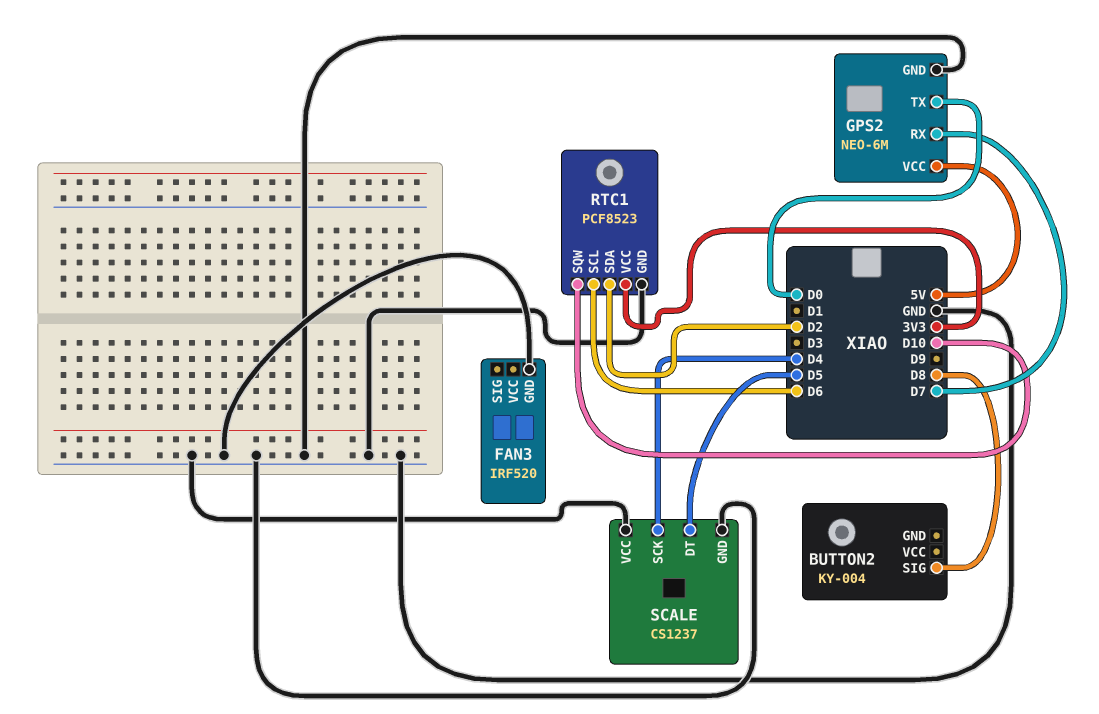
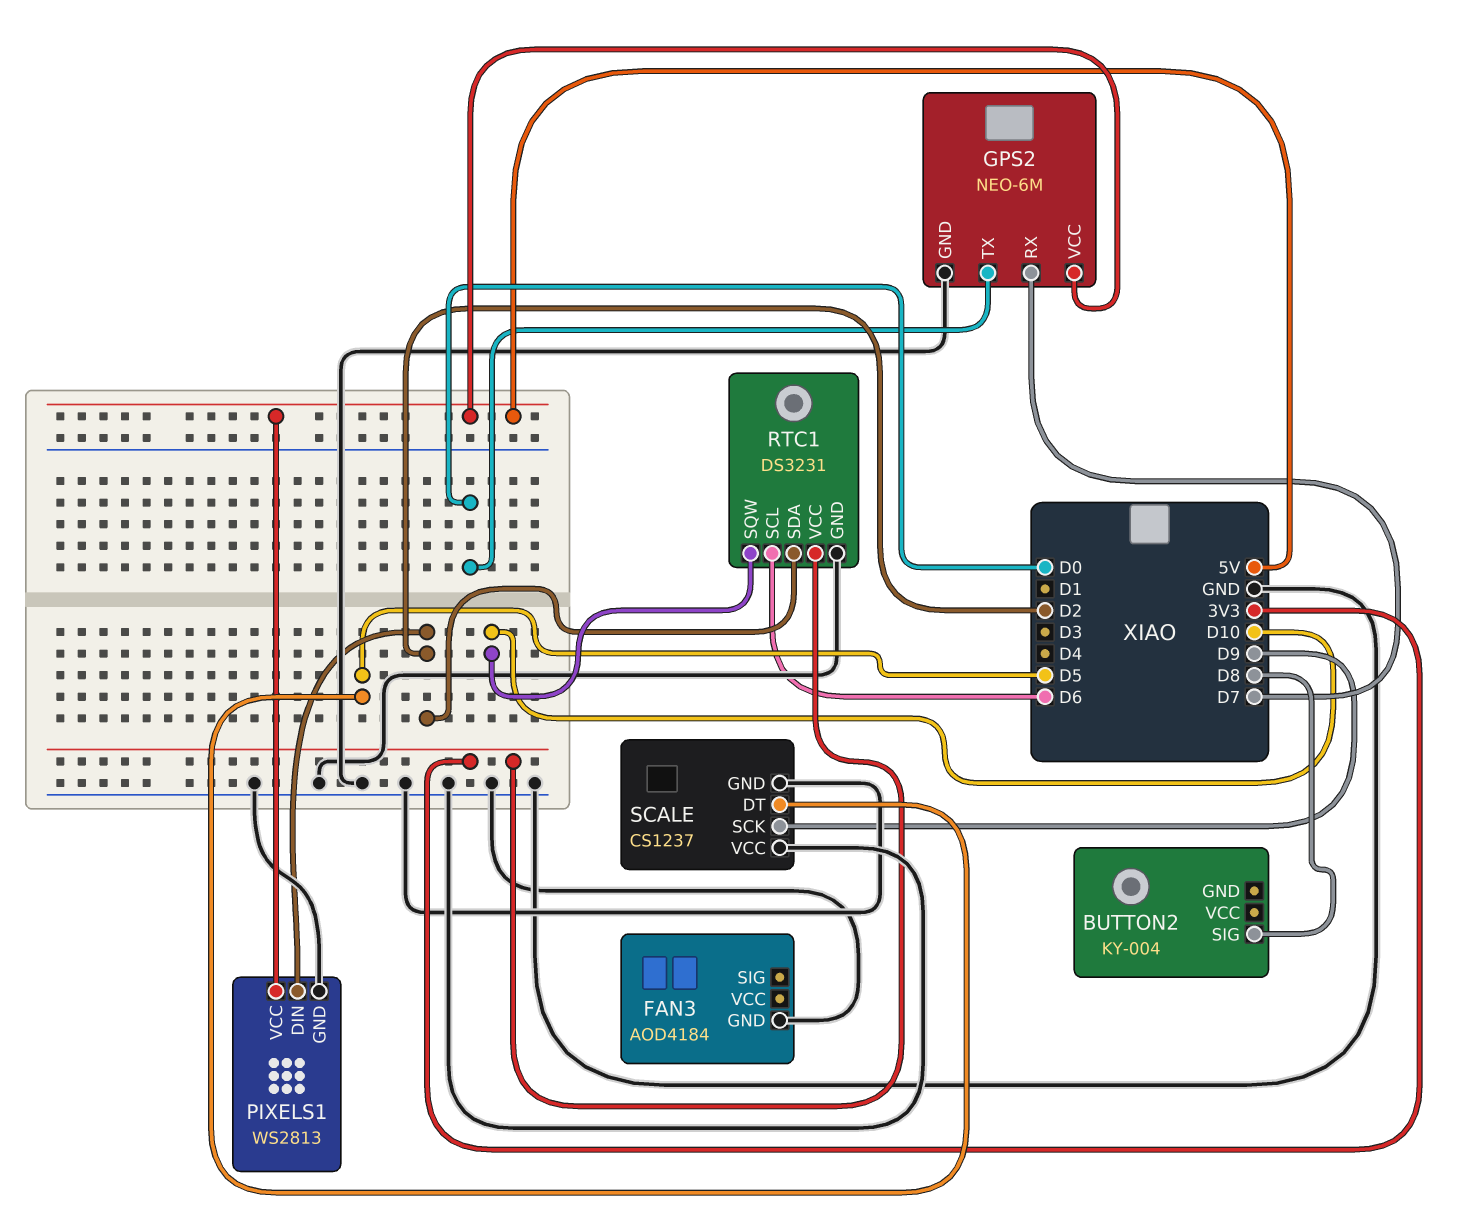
FAN3: IRF520 -> AOD4184
PIXELS1: none -> WS2813
PIXELS1 pin DIN: none -> D2
PIXELS1 pin GND: none -> GND
PIXELS1 pin VCC: none -> 5V
RTC1: PCF8523 -> DS3231
SCALE pin SCK: D4 -> D9

